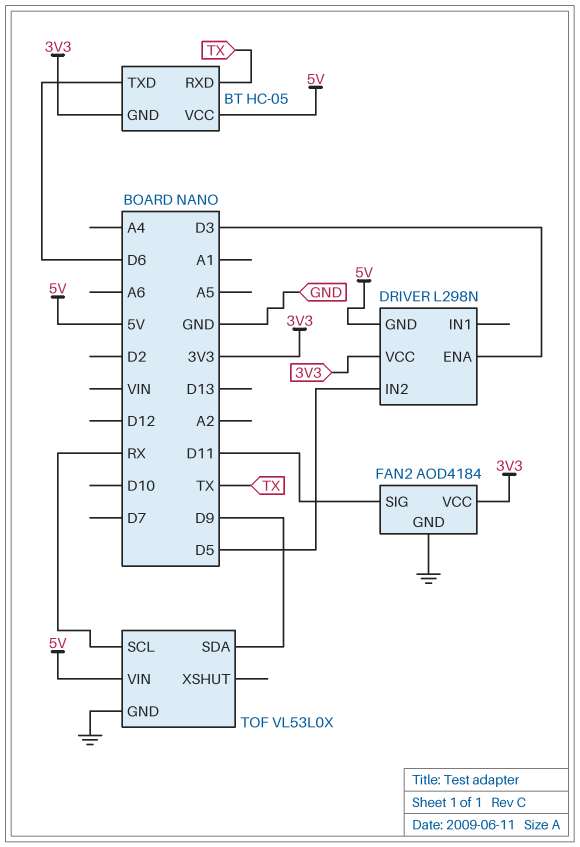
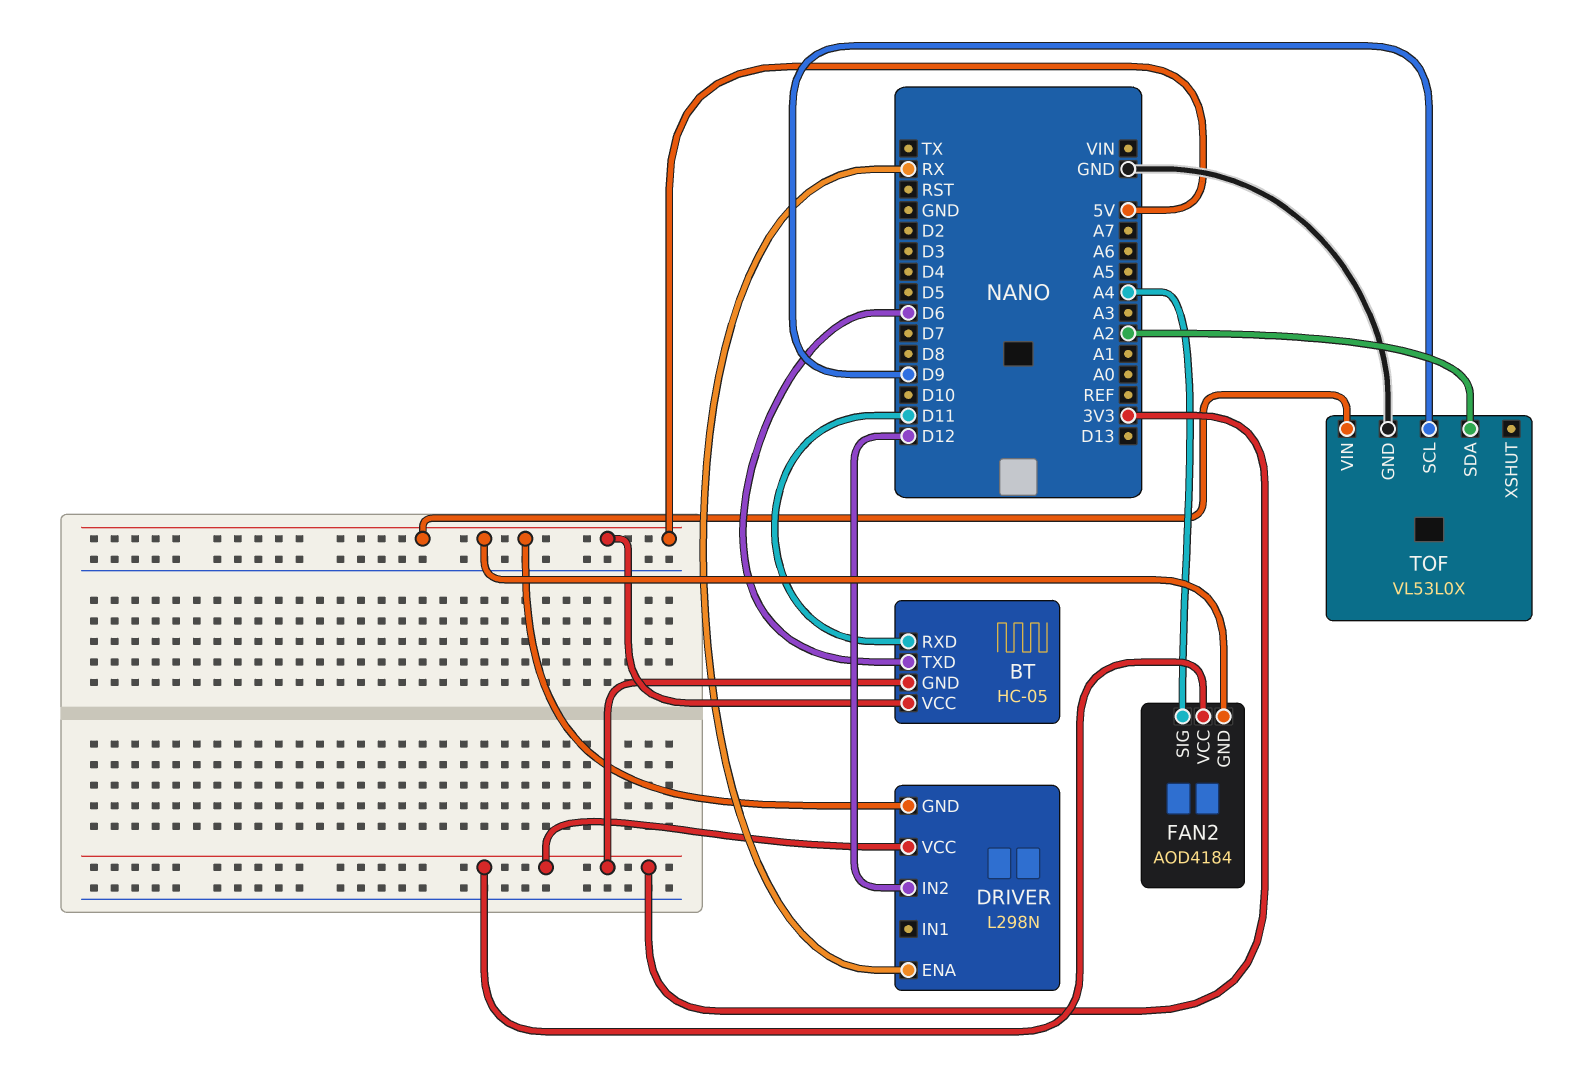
BT pin RXD: TX -> D11
DRIVER pin ENA: D3 -> RX
DRIVER pin IN2: D5 -> D12
FAN2 pin GND: GND -> 5V
FAN2 pin SIG: D11 -> A4
TOF pin SCL: RX -> D9
TOF pin SDA: D9 -> A2

